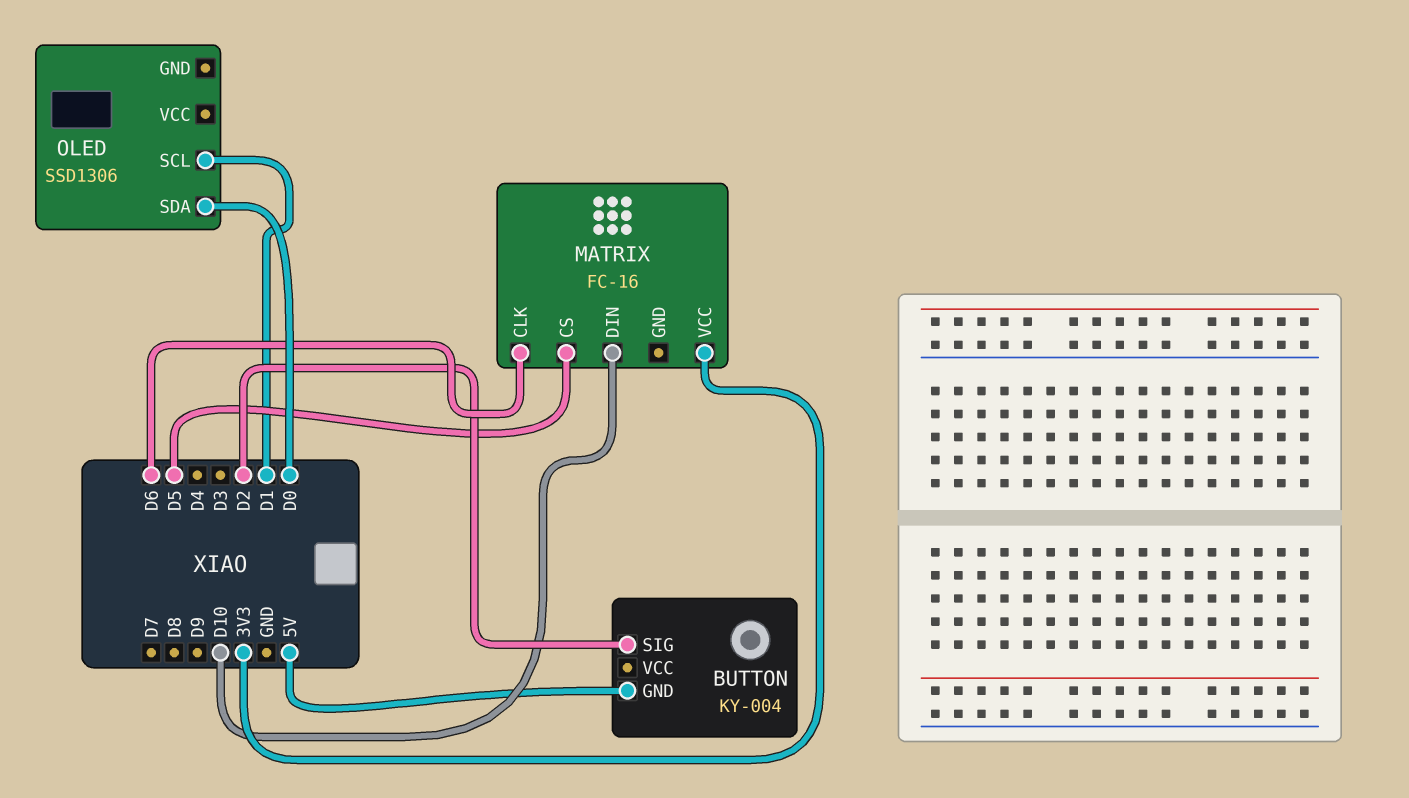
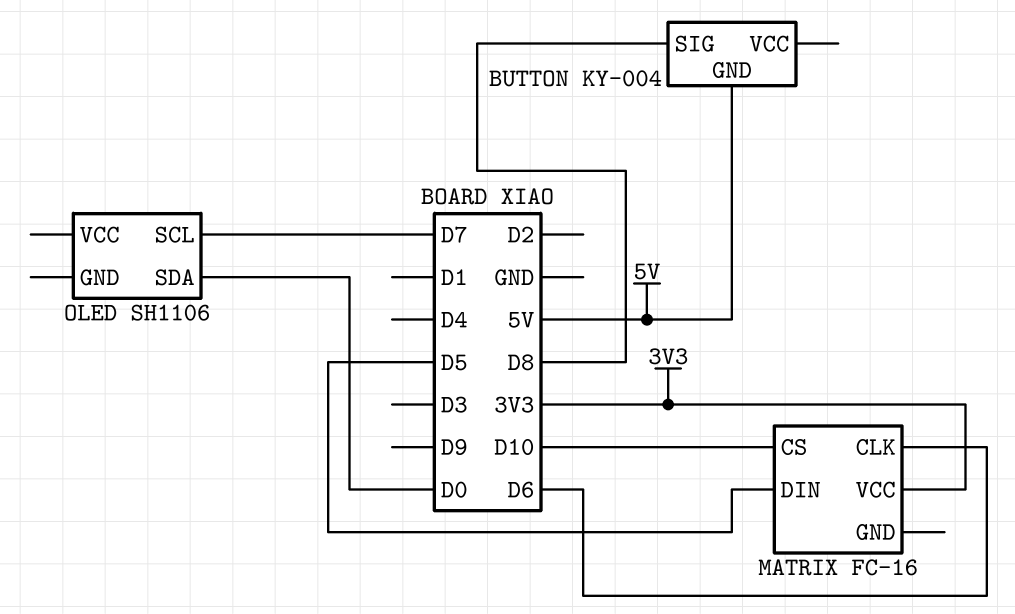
BUTTON pin SIG: D2 -> D8
MATRIX pin CS: D5 -> D10
MATRIX pin DIN: D10 -> D5
OLED: SSD1306 -> SH1106
OLED pin SCL: D1 -> D7

